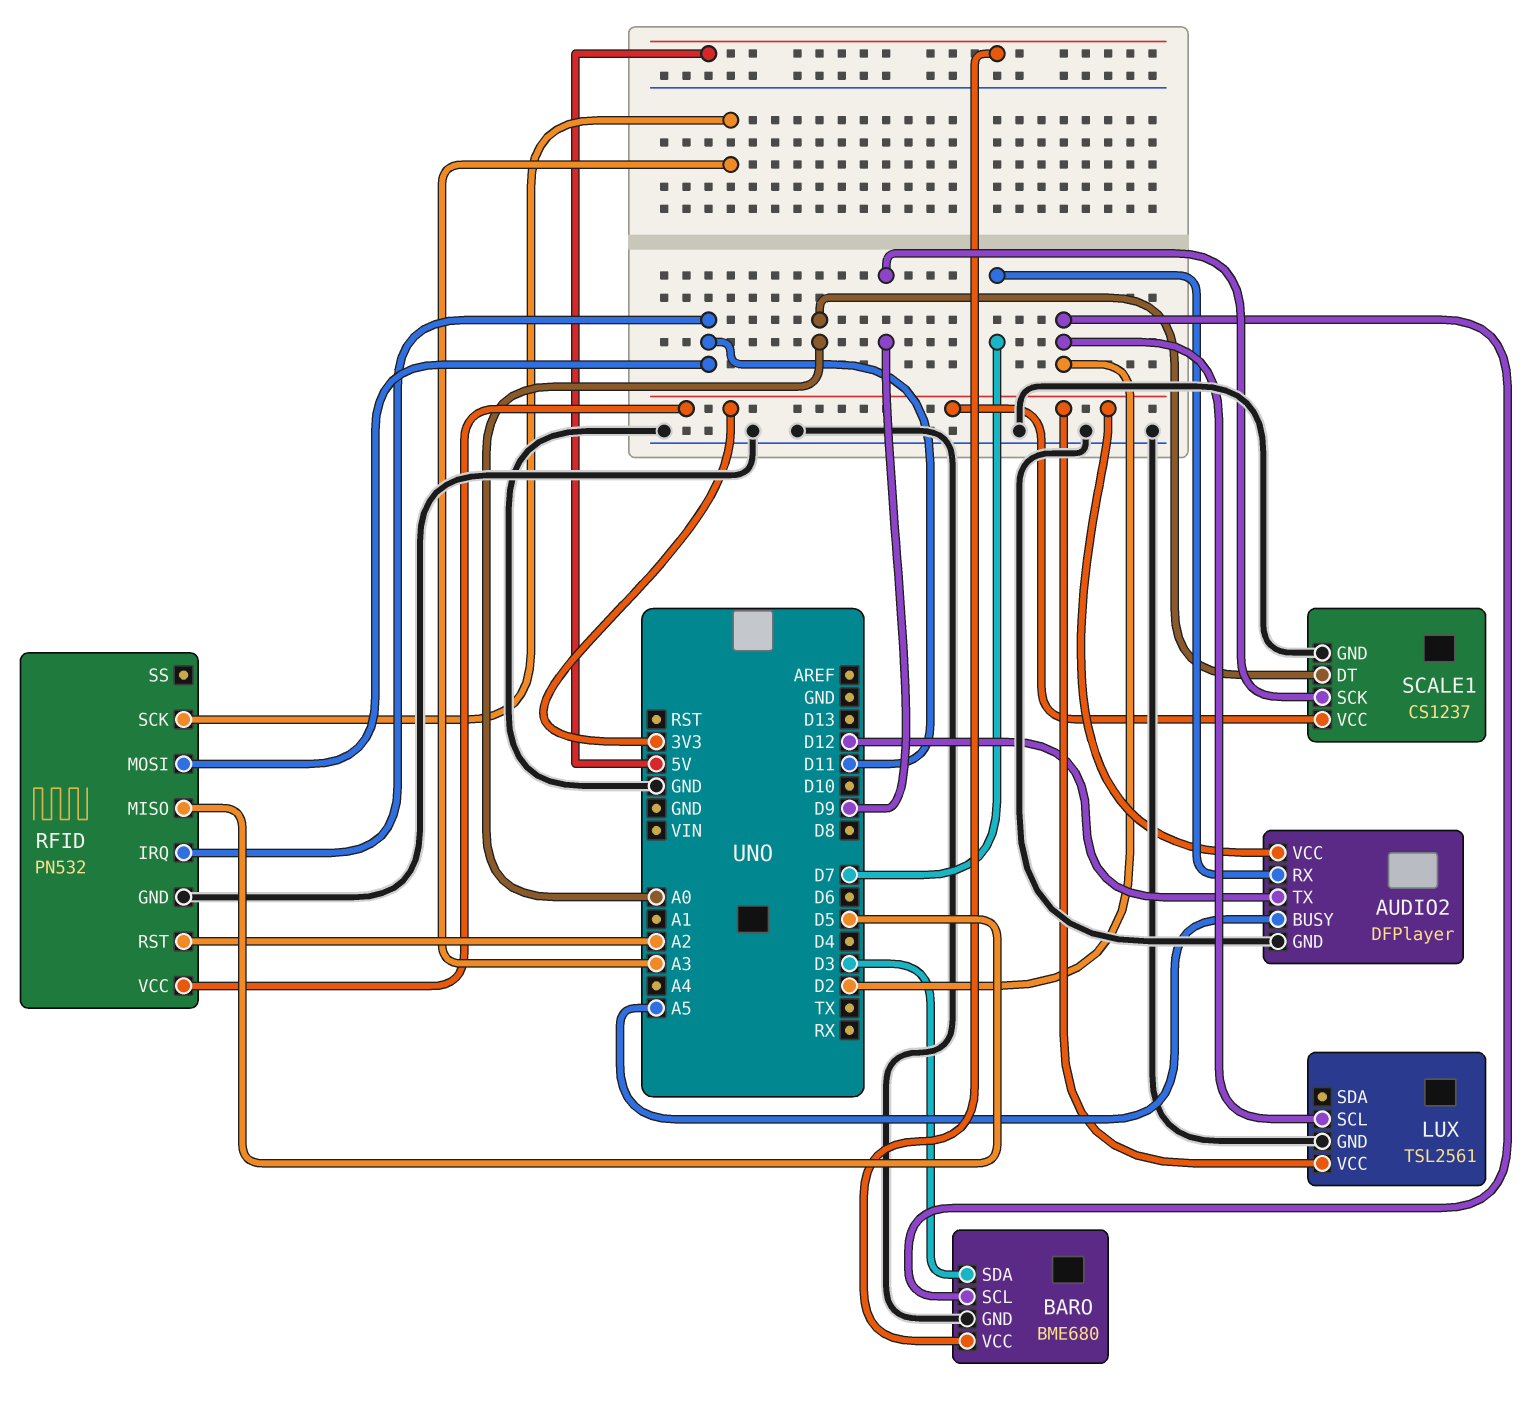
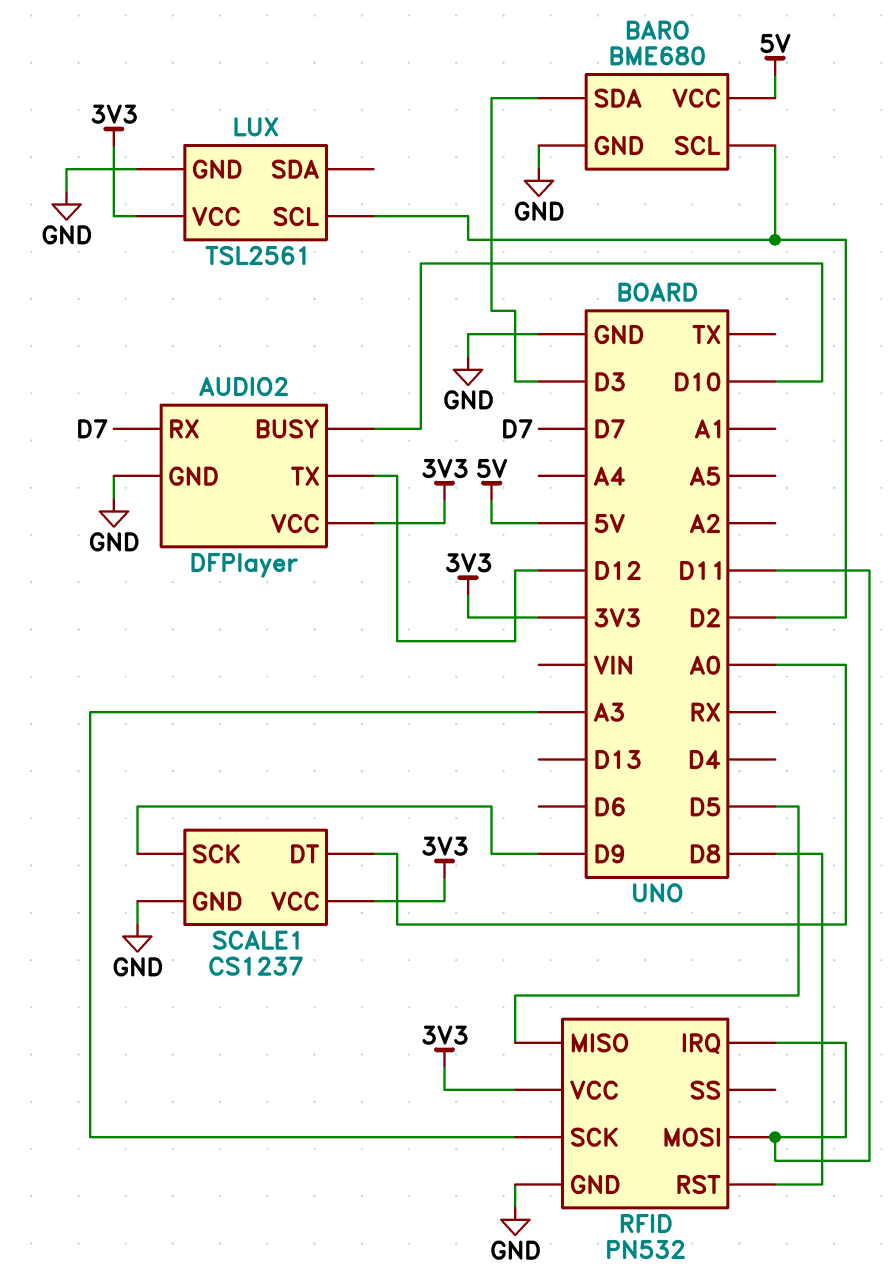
AUDIO2 pin BUSY: A5 -> D10
RFID pin RST: A2 -> D8

